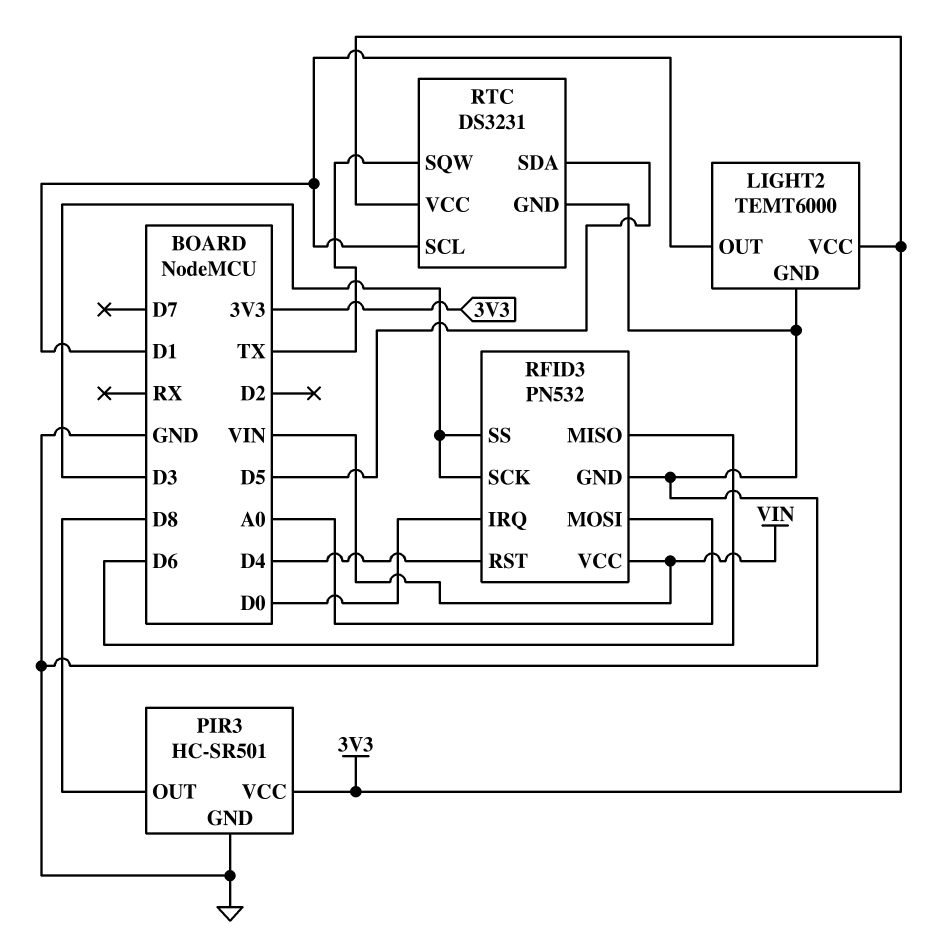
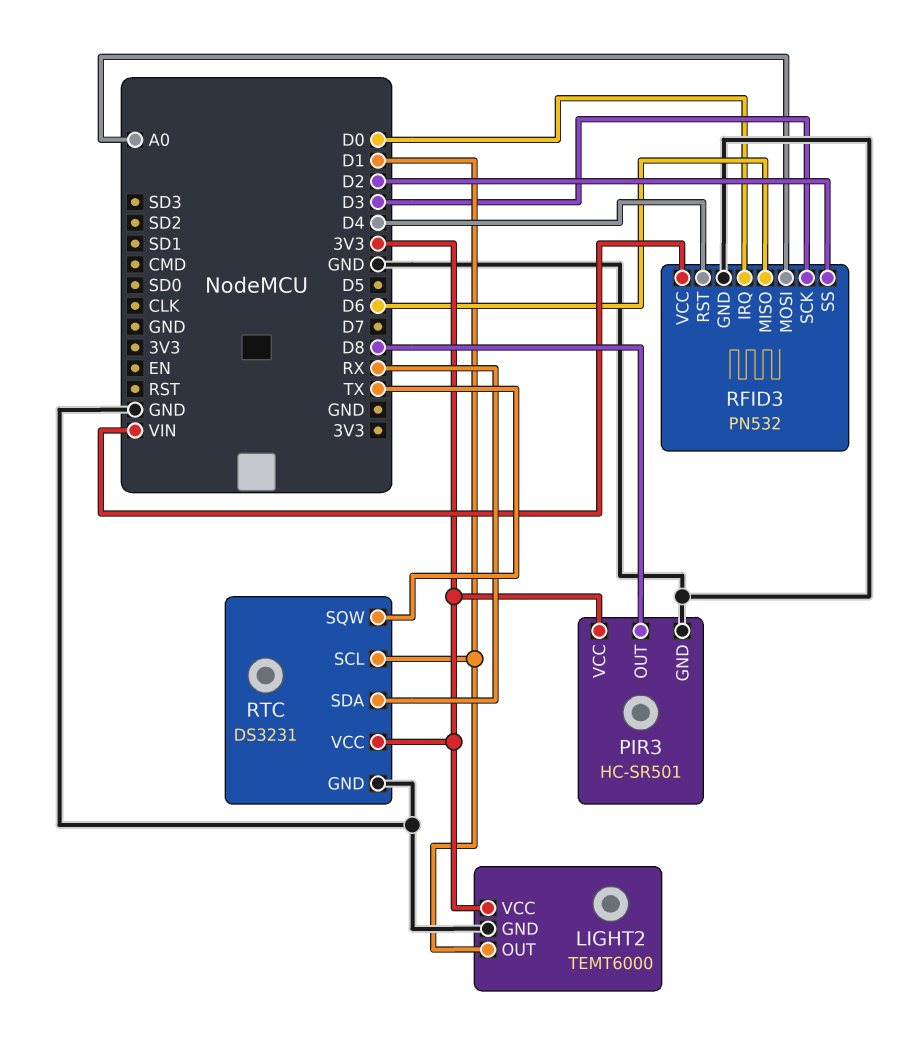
RFID3 pin SS: D3 -> D2
RTC pin SDA: D5 -> RX

